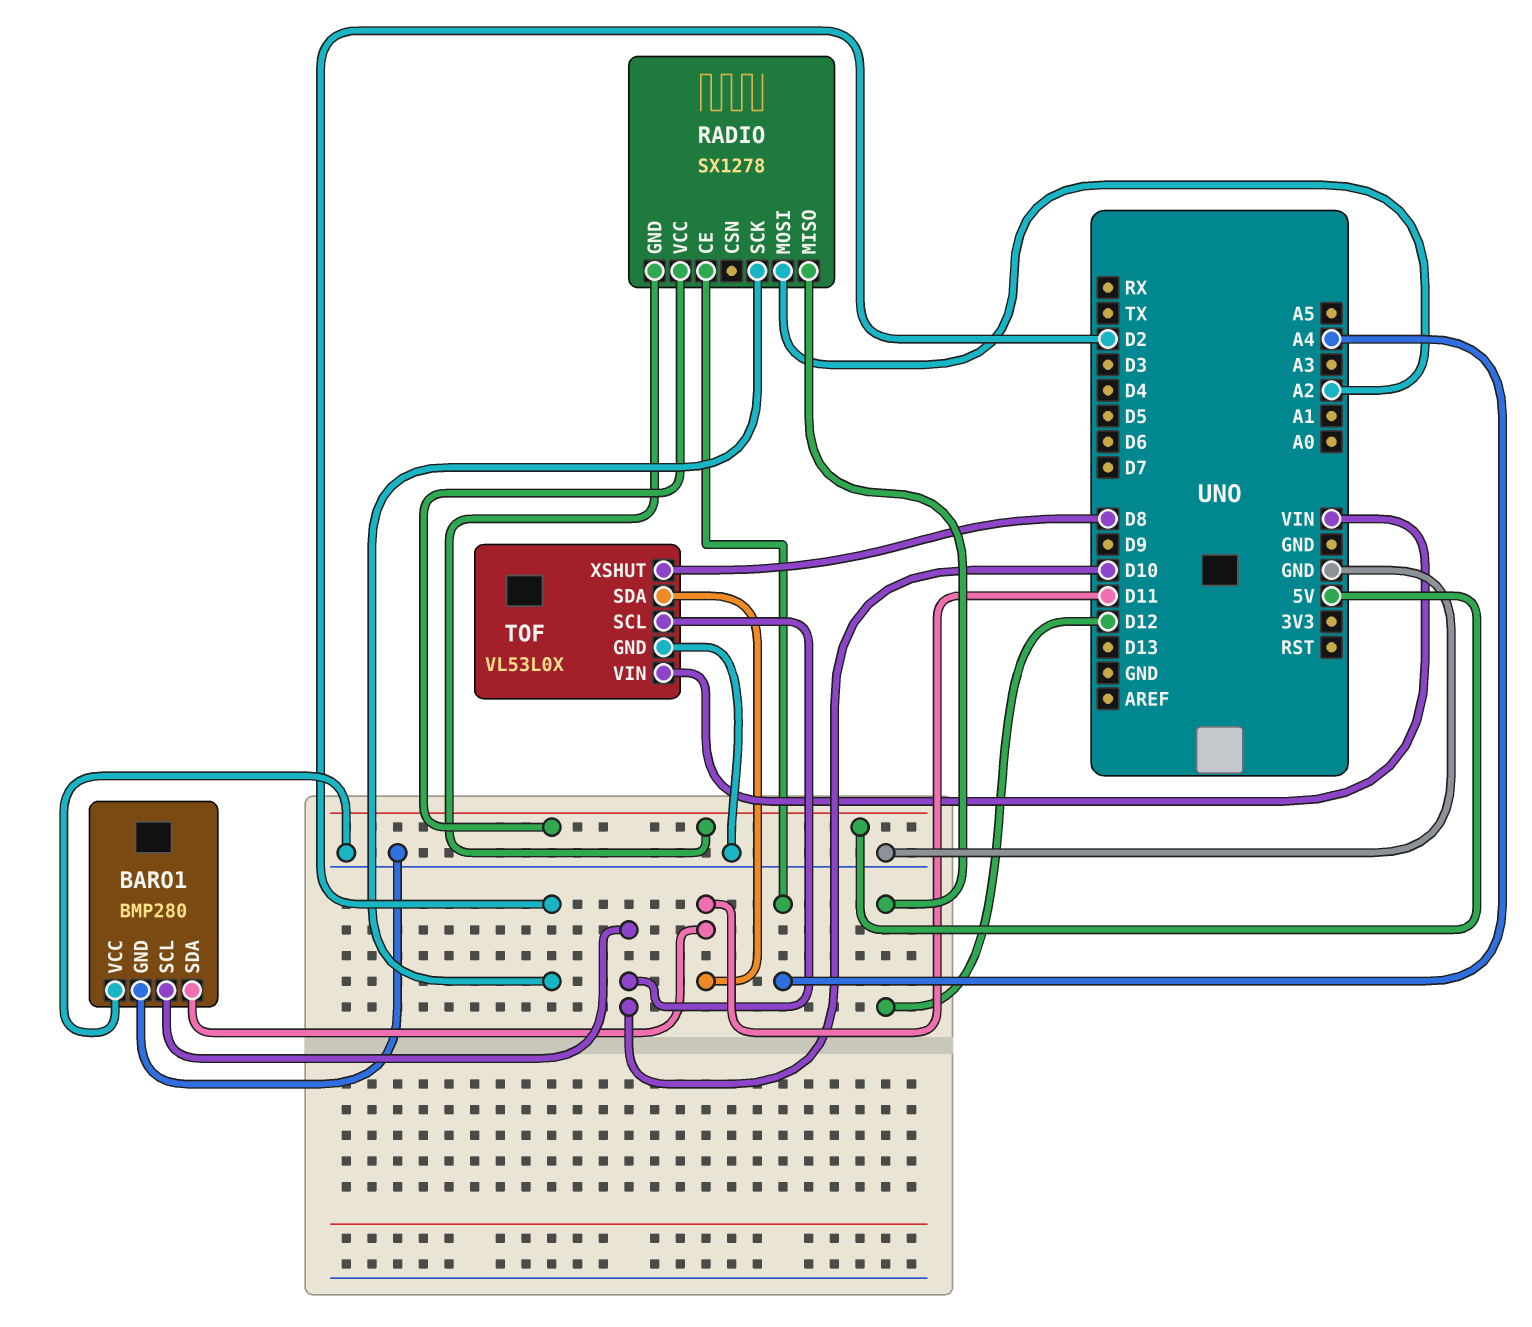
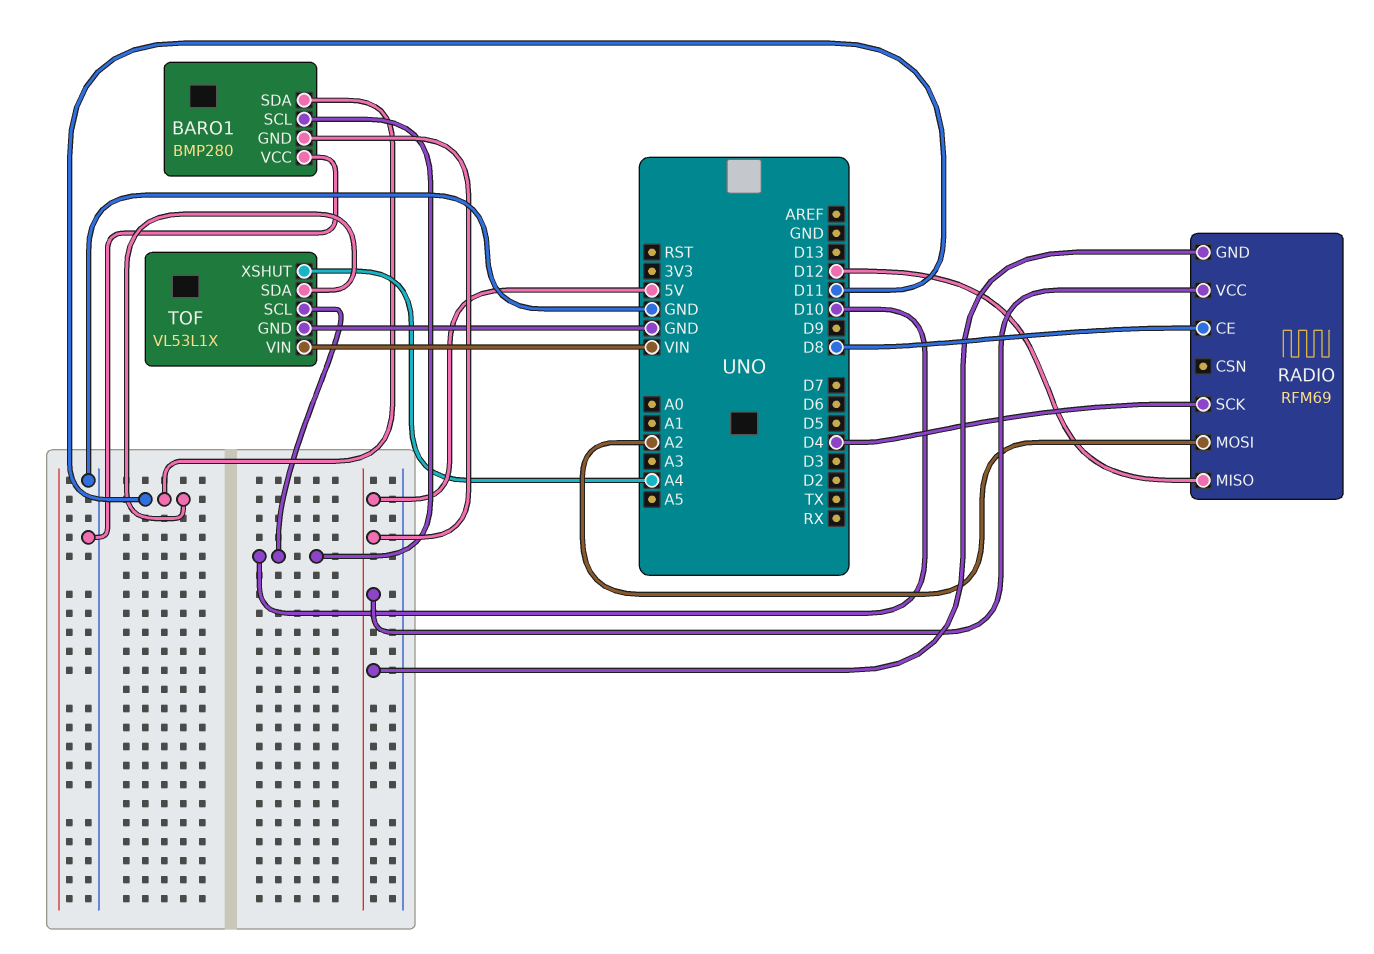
BARO1 pin GND: GND -> 5V
RADIO: SX1278 -> RFM69
RADIO pin CE: A4 -> D8
RADIO pin SCK: D2 -> D4
TOF: VL53L0X -> VL53L1X
TOF pin XSHUT: D8 -> A4

